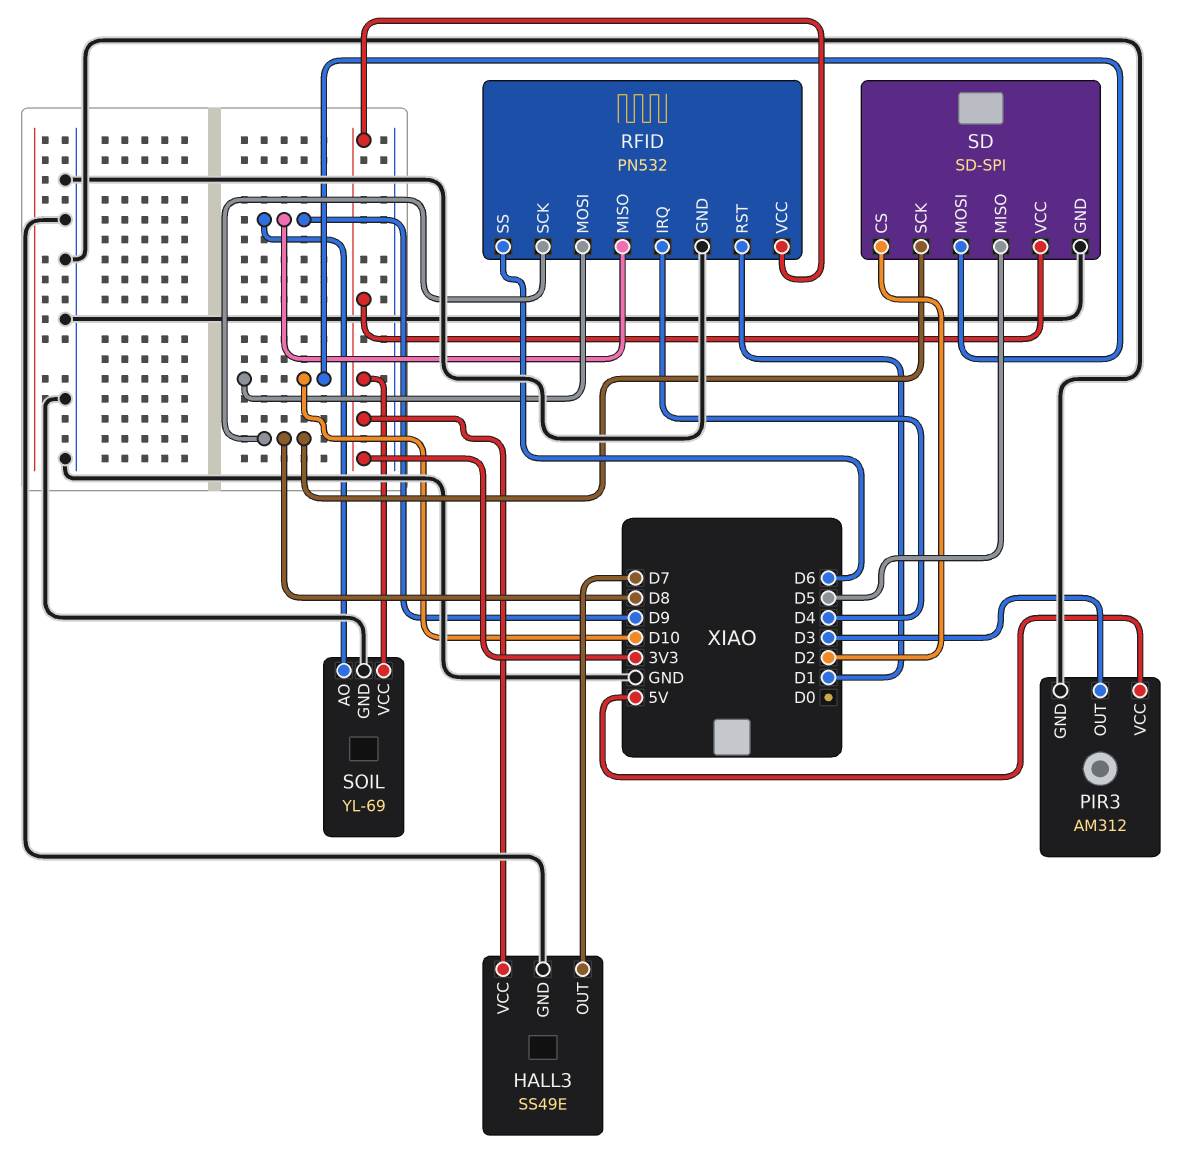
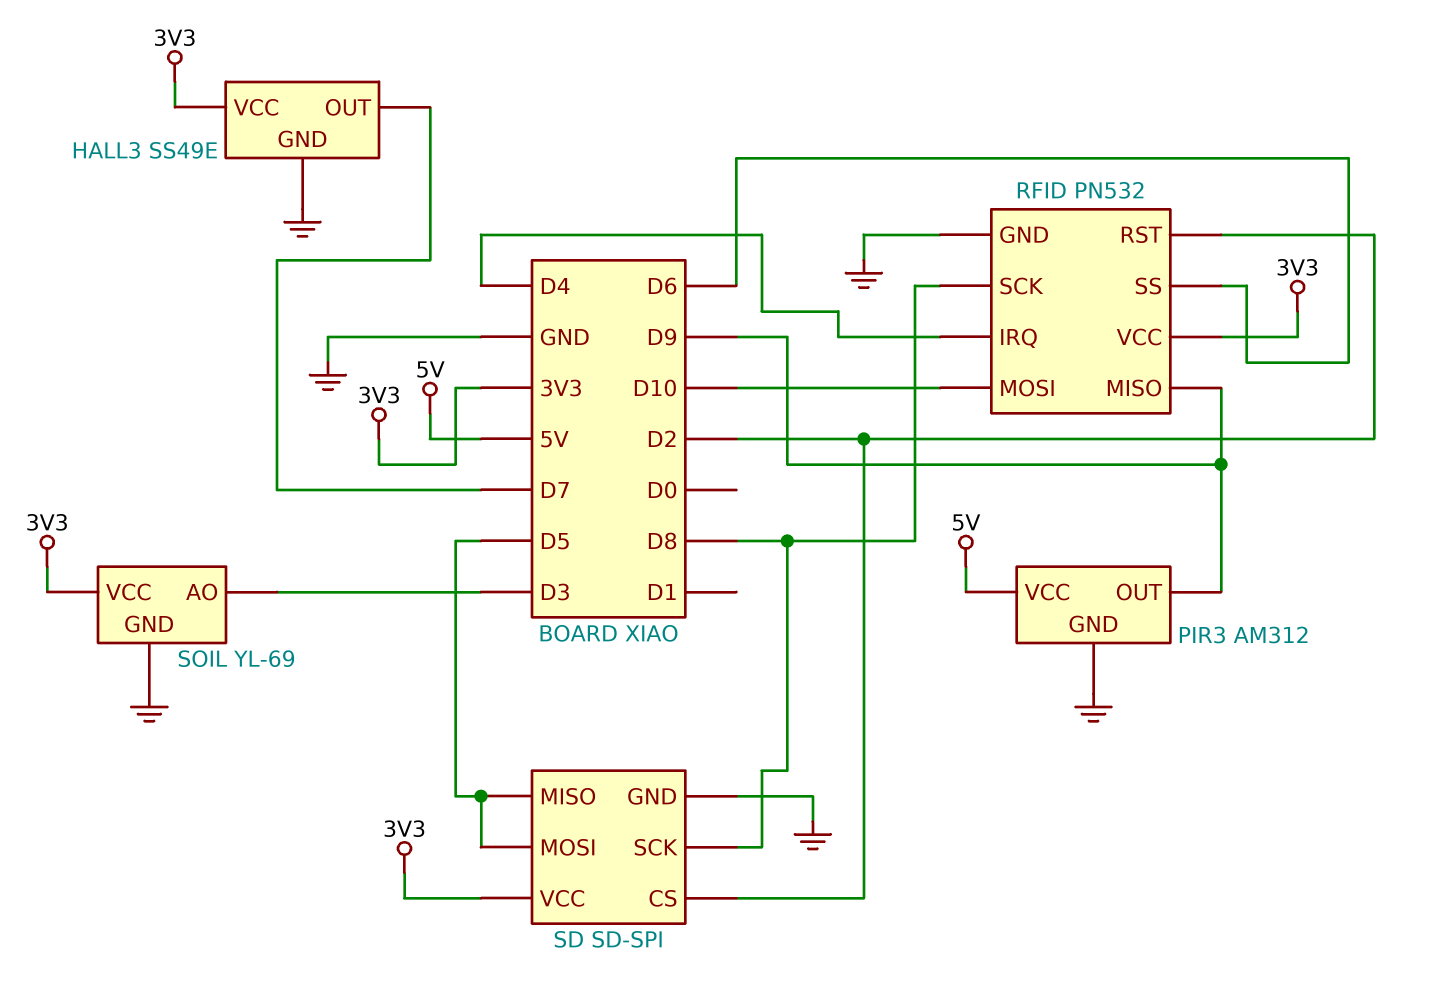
PIR3 pin OUT: D3 -> D9
RFID pin RST: D1 -> D2
SD pin MOSI: D10 -> D5
SOIL pin AO: D9 -> D3

